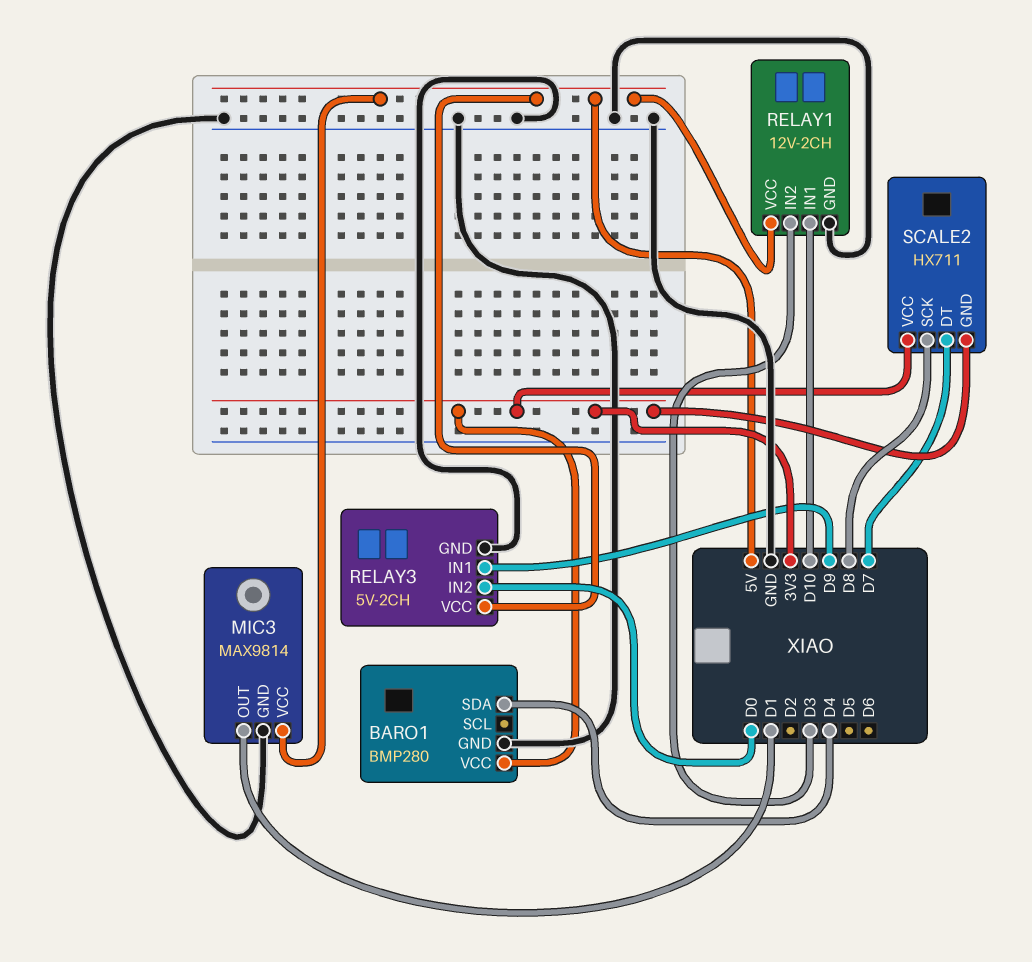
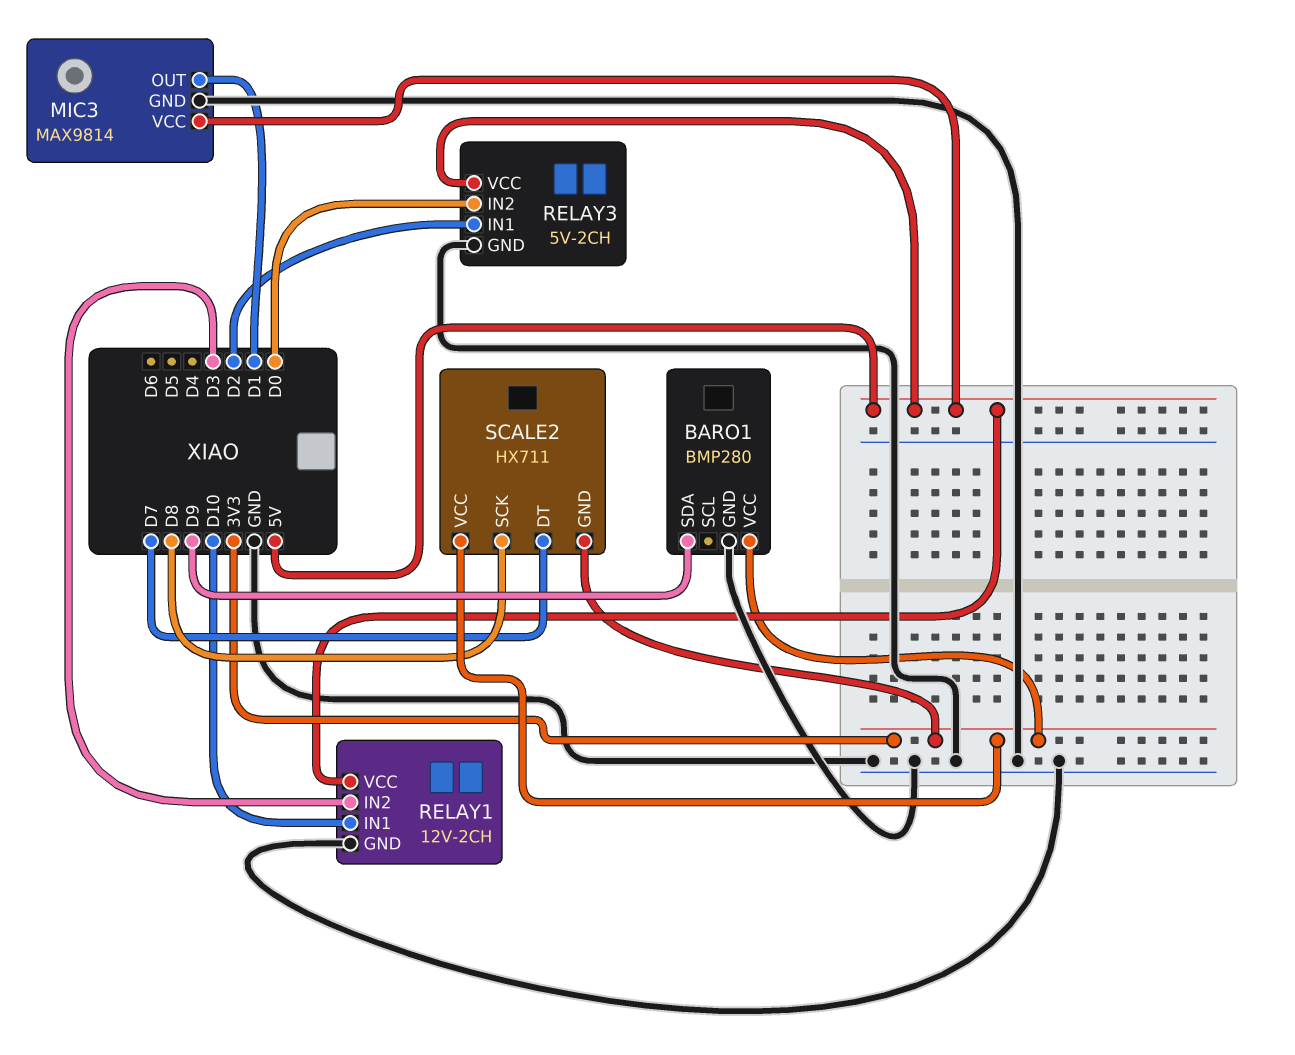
BARO1 pin SDA: D4 -> D9
RELAY3 pin IN1: D9 -> D2

